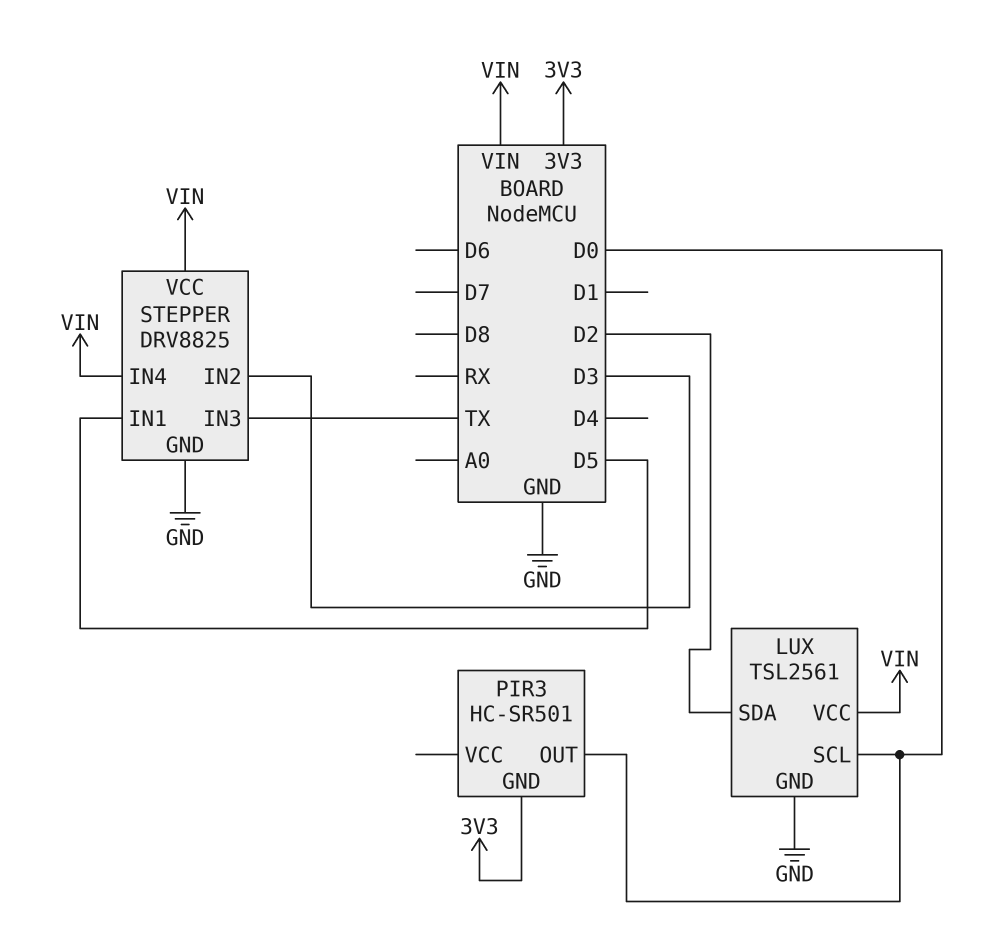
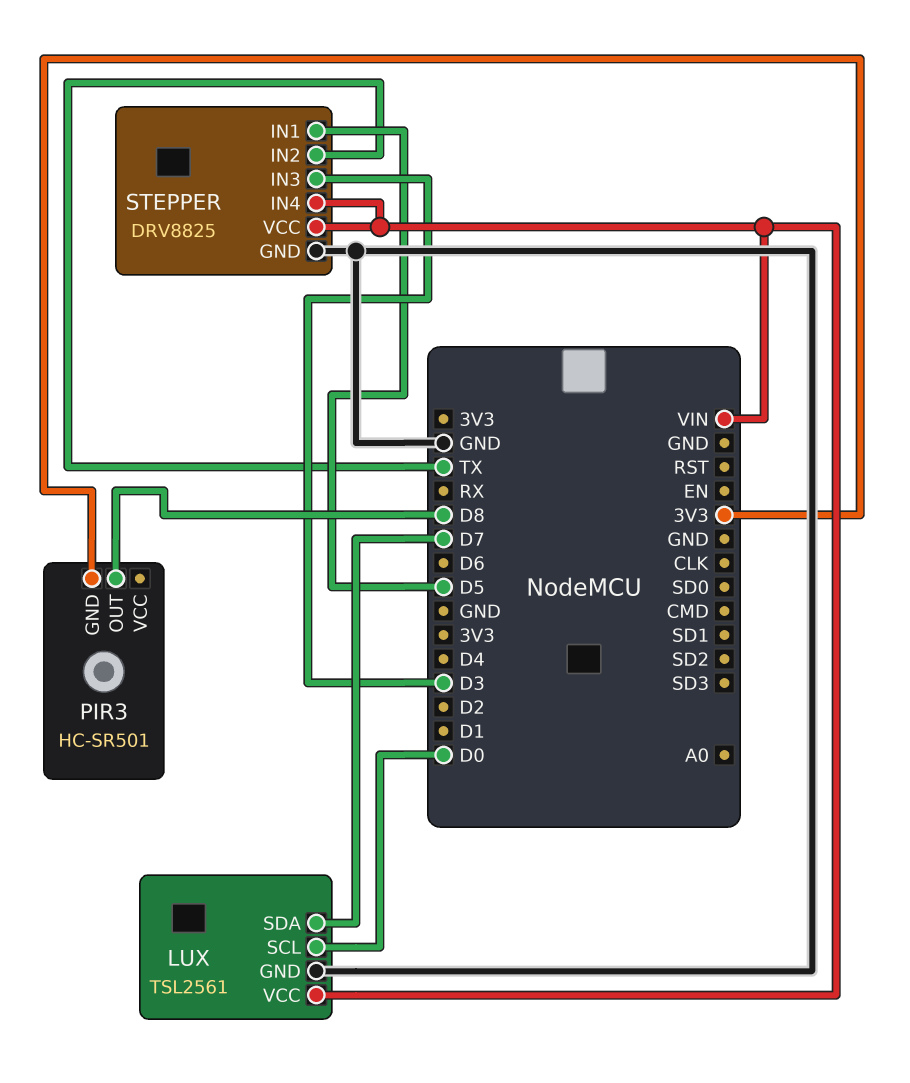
LUX pin SDA: D2 -> D7
PIR3 pin OUT: D0 -> D8
STEPPER pin IN2: D3 -> TX
STEPPER pin IN3: TX -> D3

